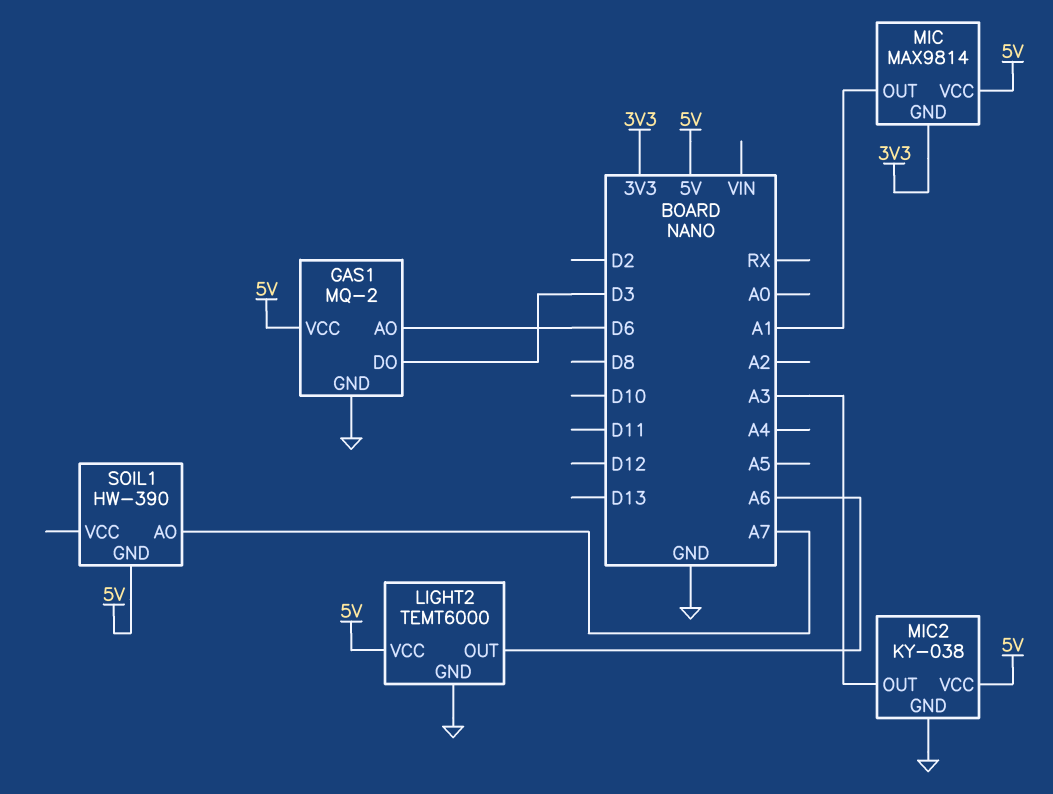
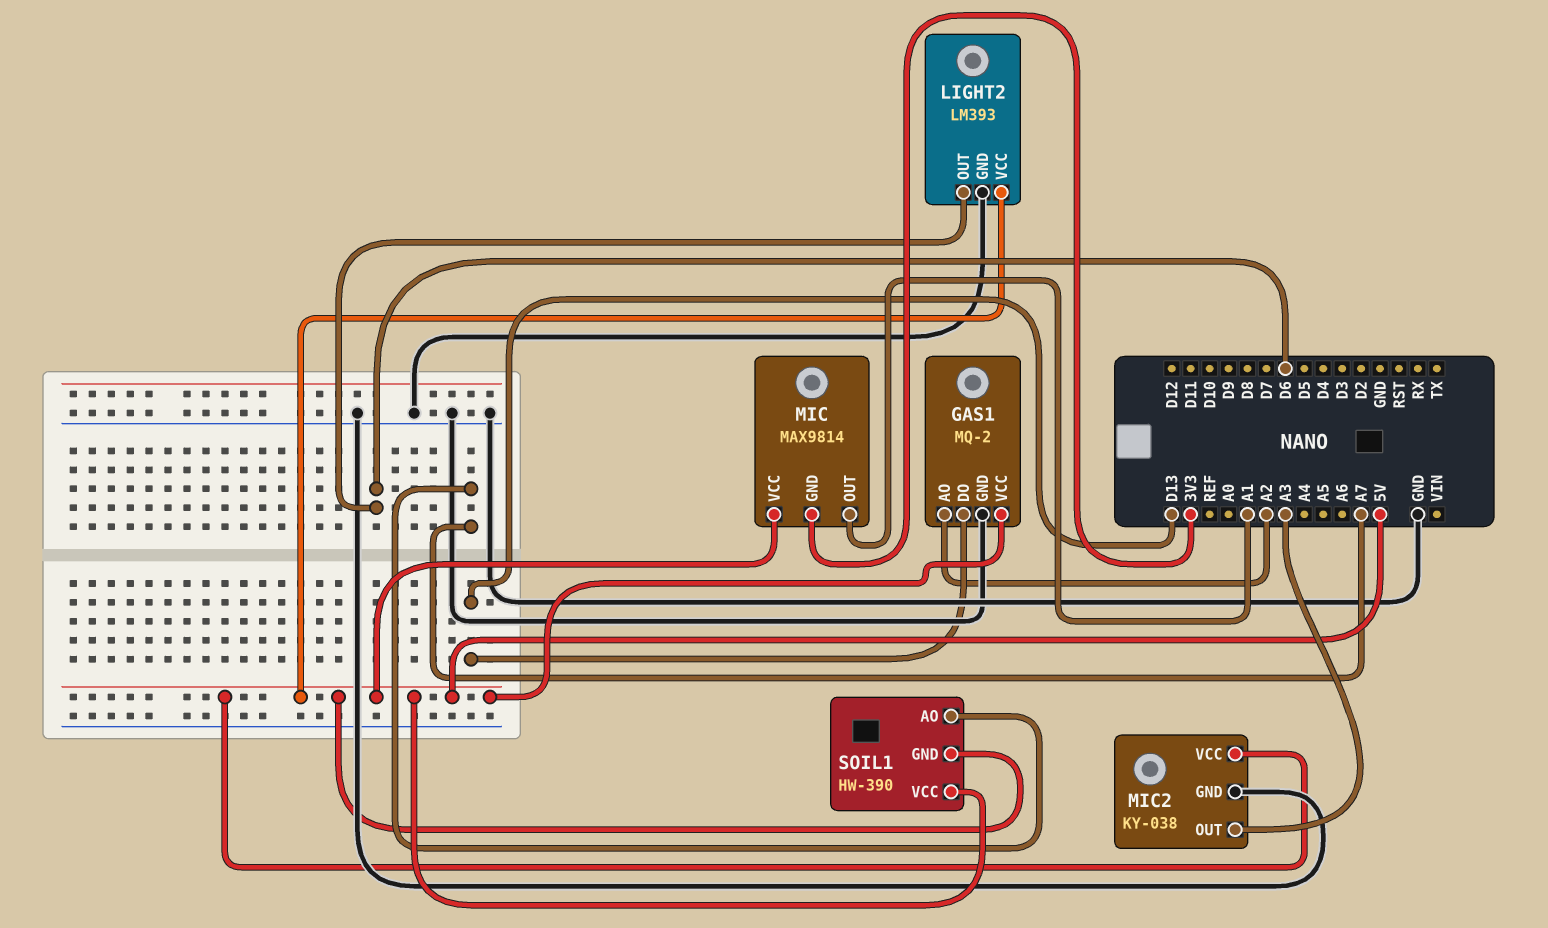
GAS1 pin AO: D6 -> A2
GAS1 pin DO: D3 -> D13
LIGHT2: TEMT6000 -> LM393
LIGHT2 pin OUT: A6 -> D6
SOIL1 pin VCC: none -> 5V

